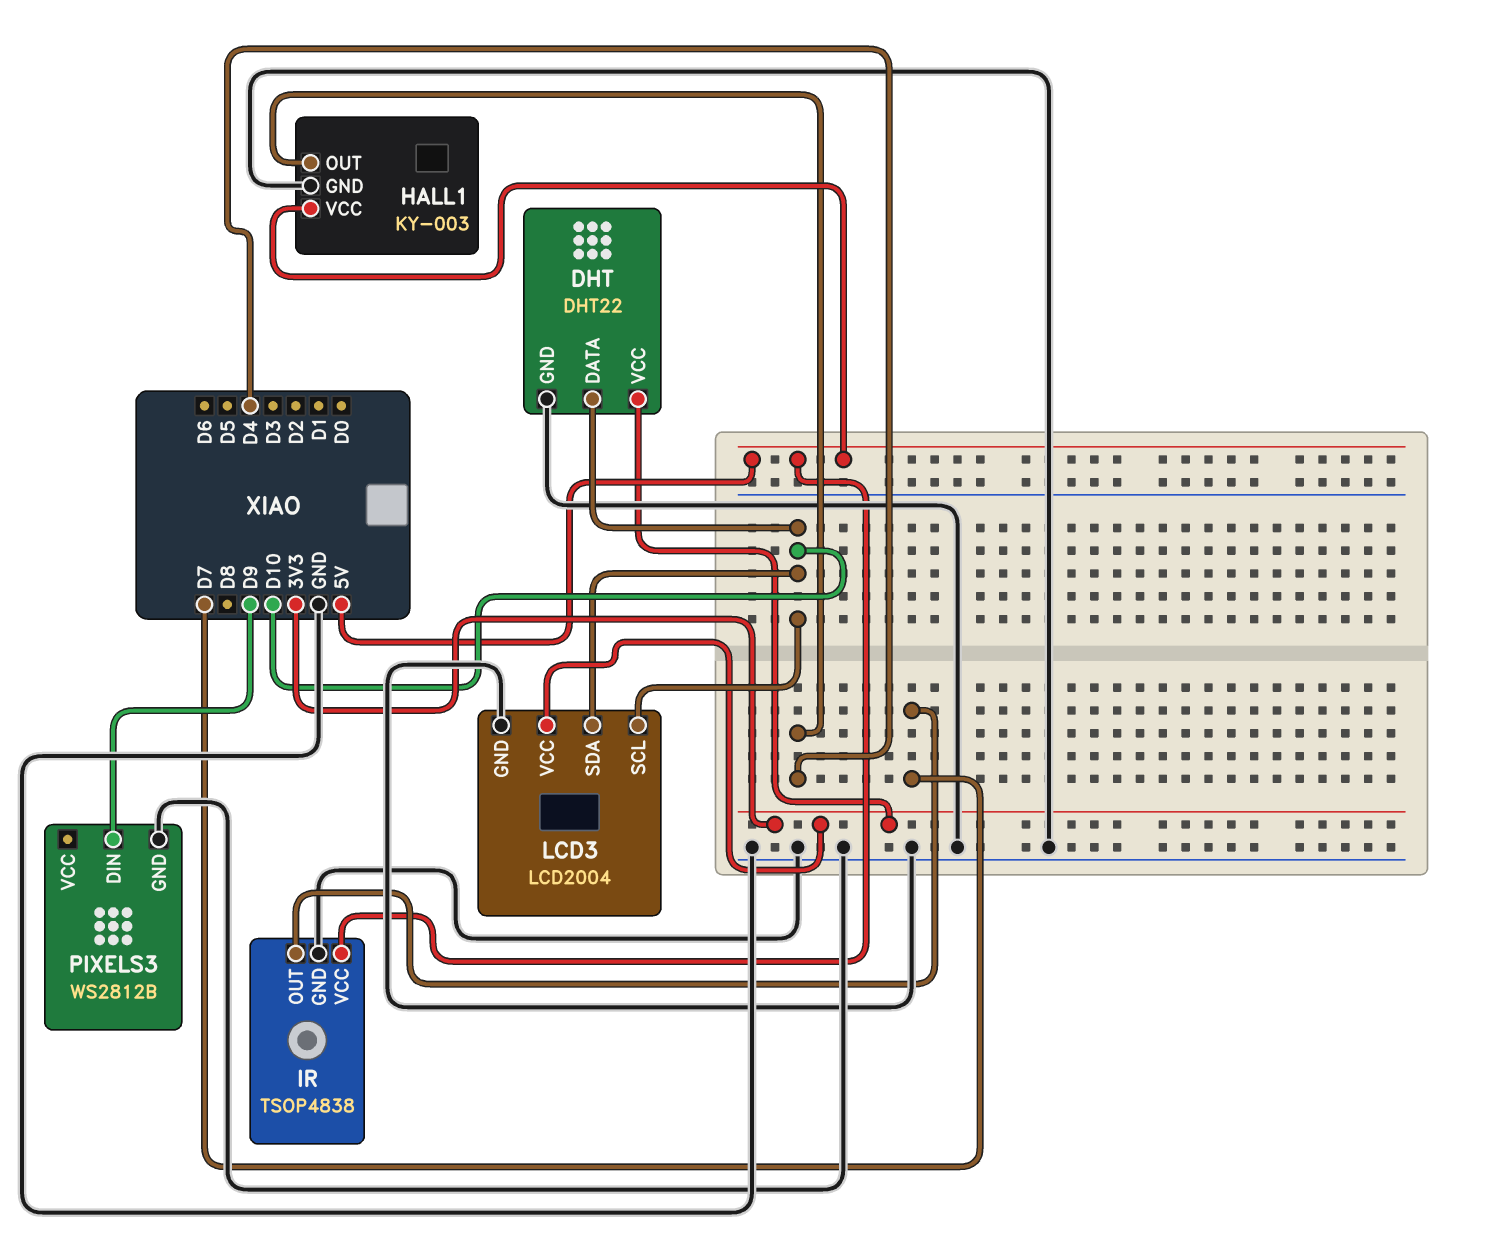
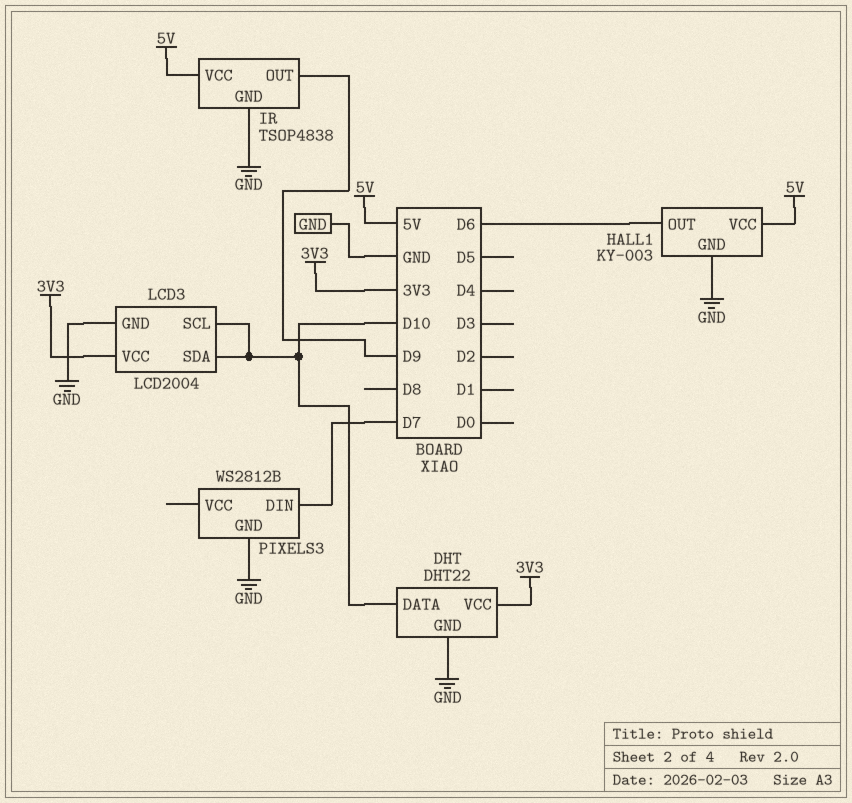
HALL1 pin OUT: D4 -> D6
IR pin OUT: D7 -> D9
PIXELS3 pin DIN: D9 -> D7

